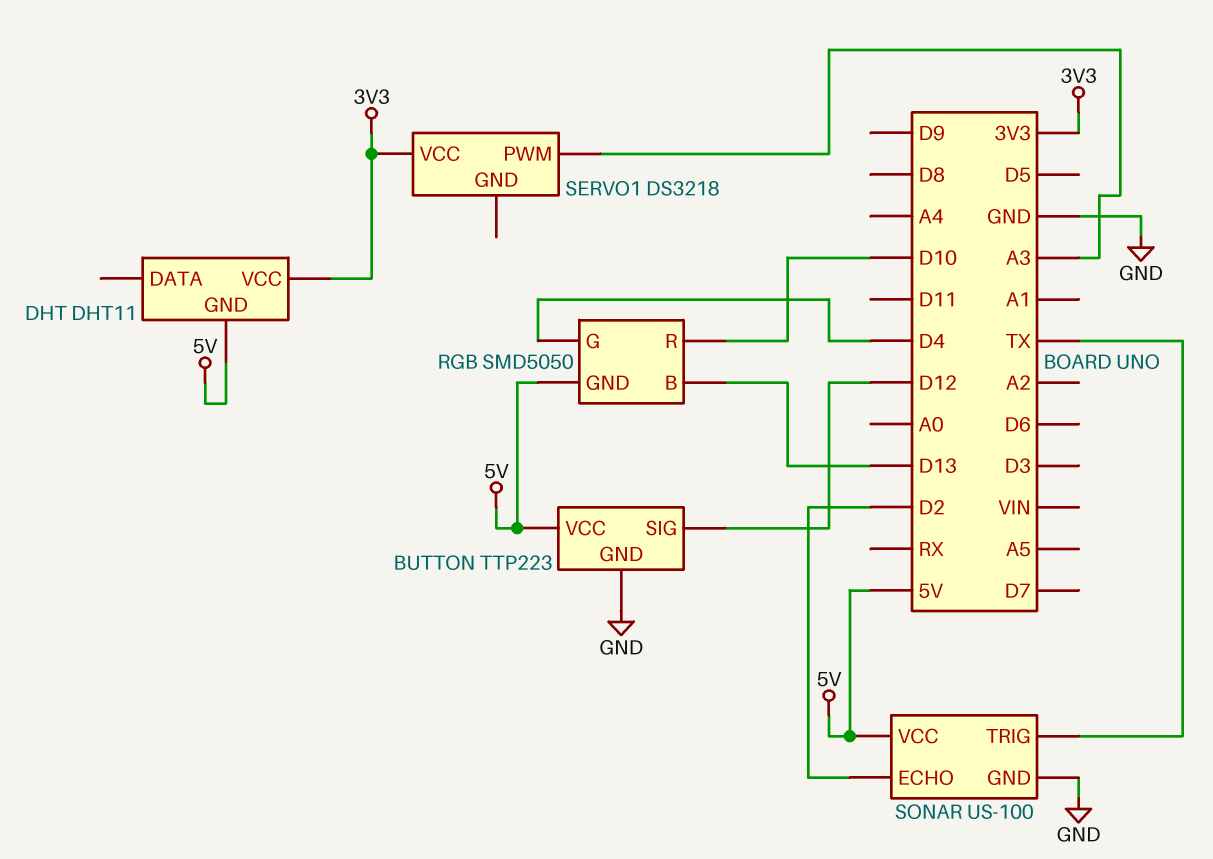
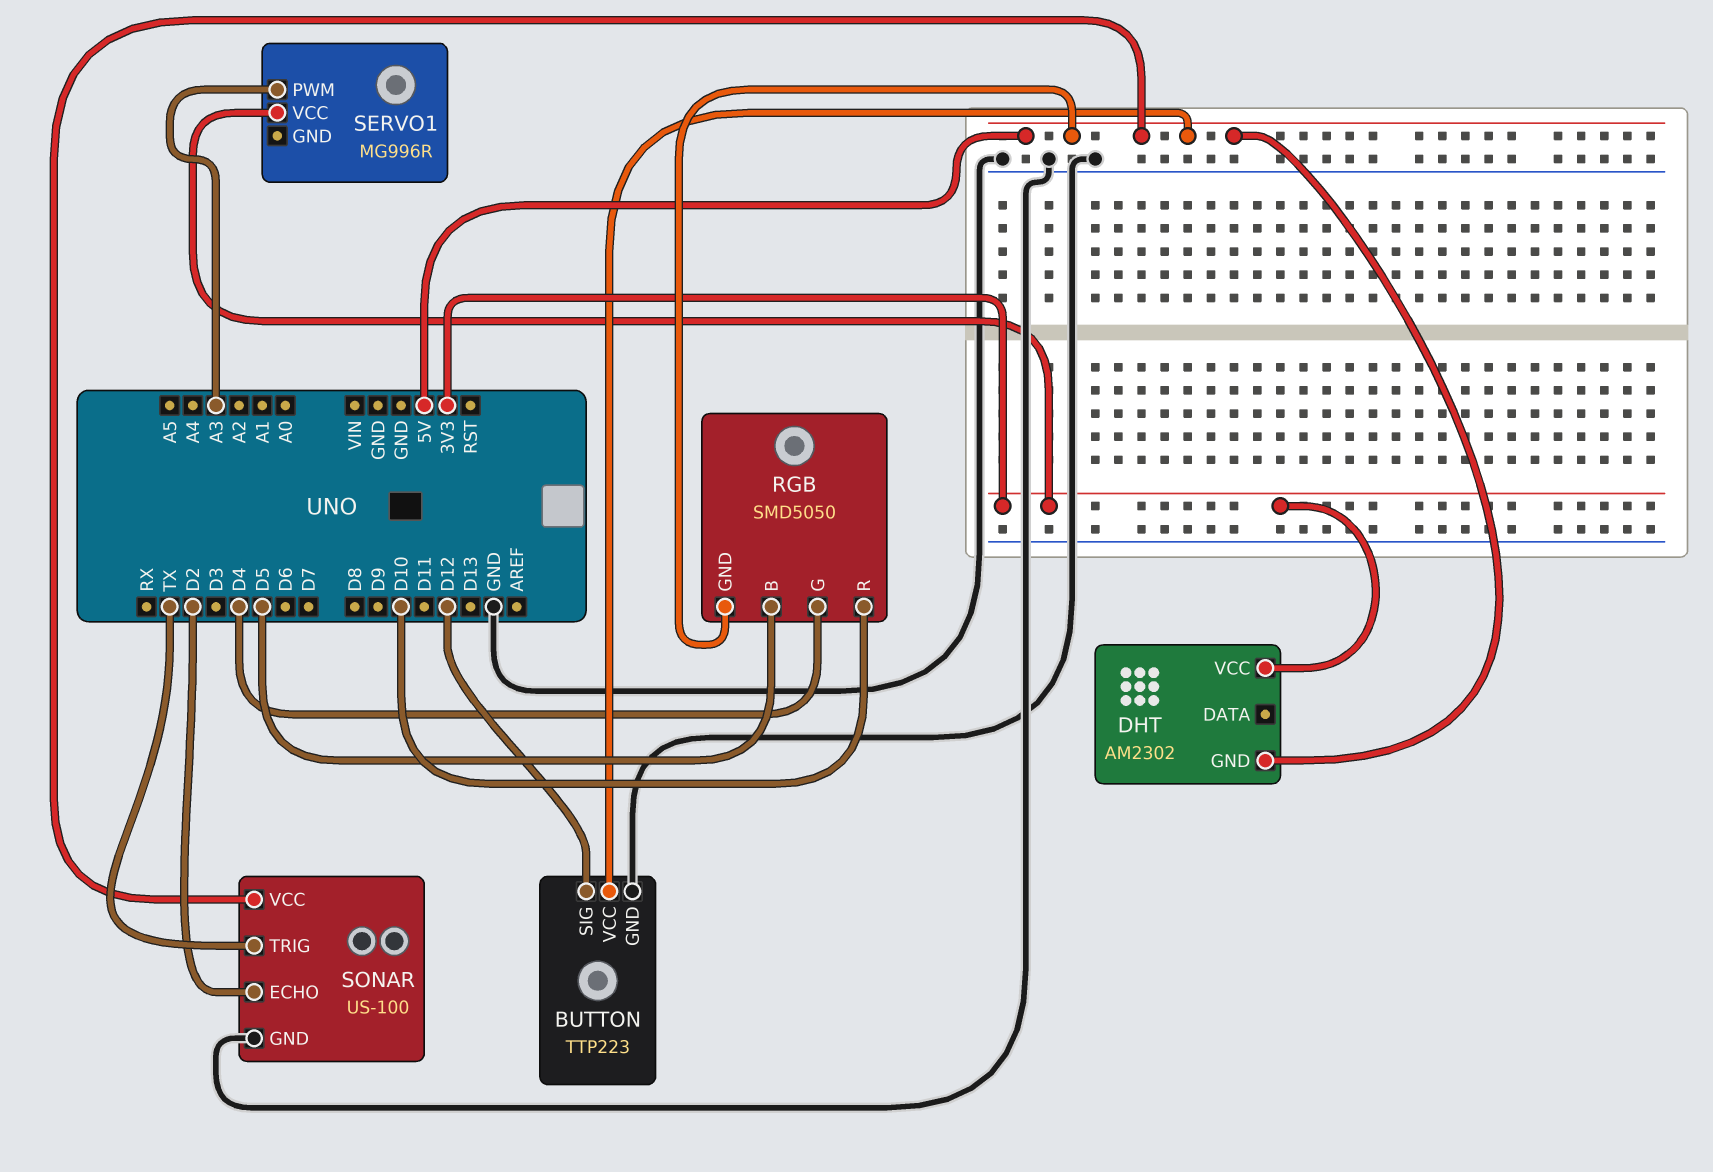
DHT: DHT11 -> AM2302
RGB pin B: D13 -> D5
SERVO1: DS3218 -> MG996R

